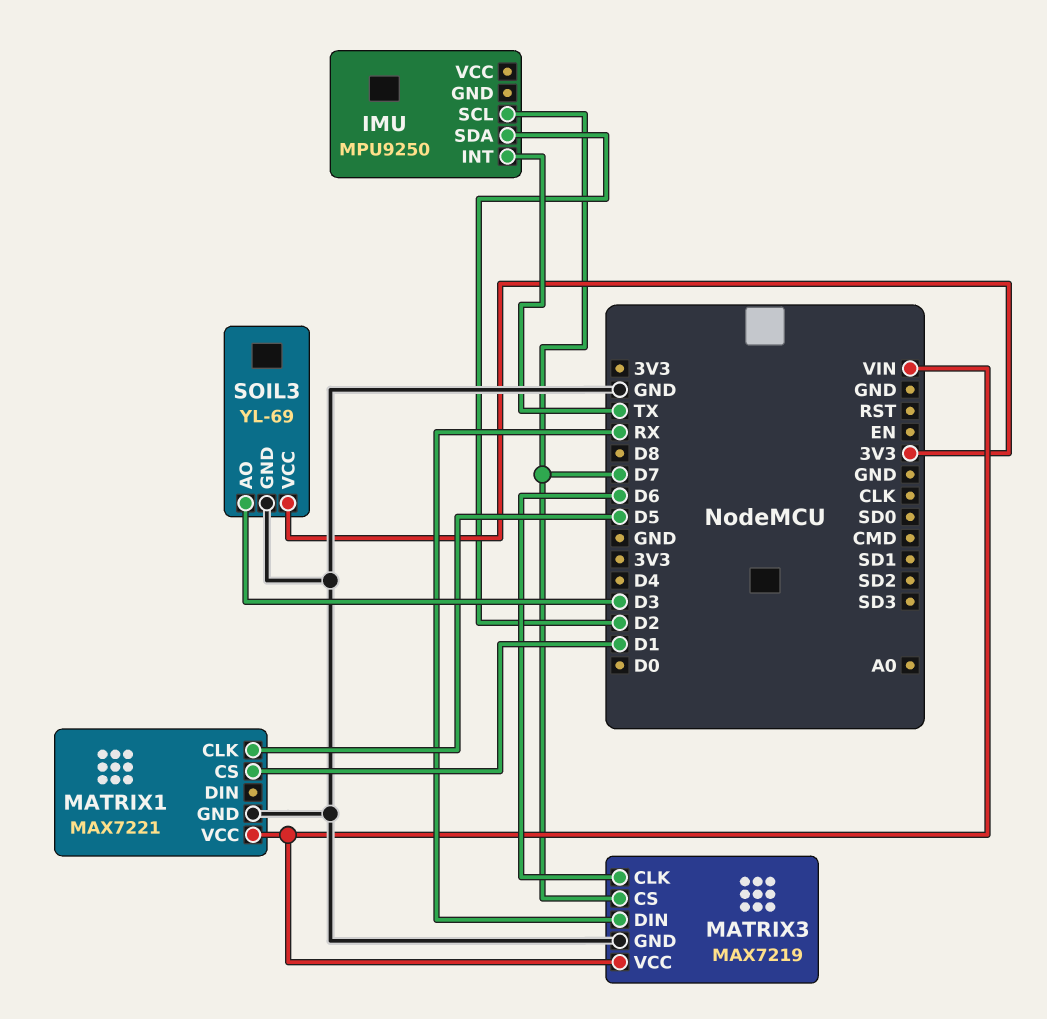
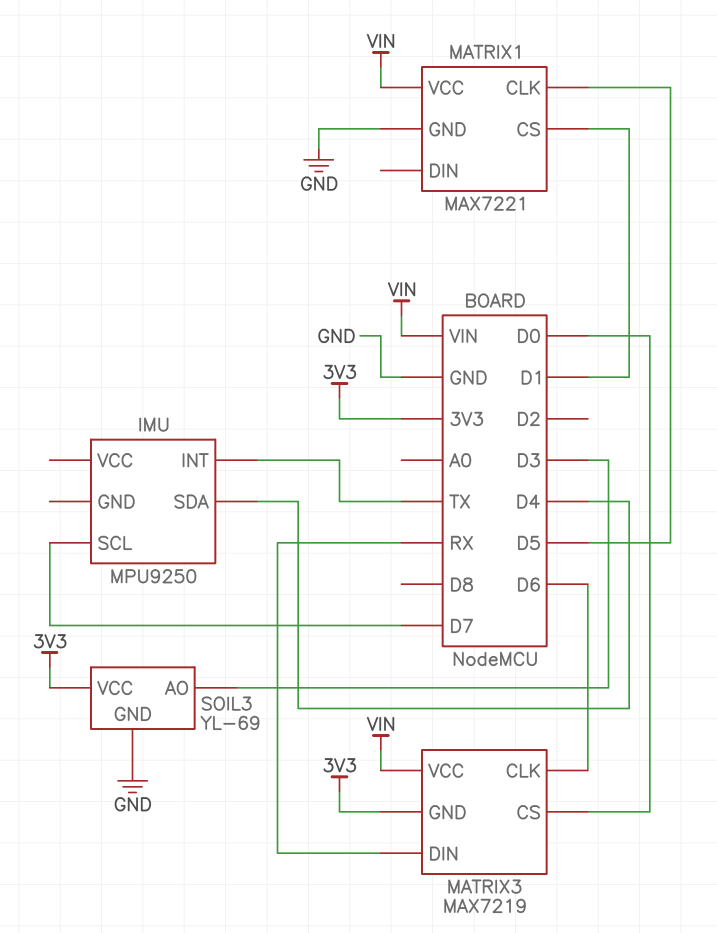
IMU pin SDA: D2 -> D4
MATRIX3 pin CS: D7 -> D0
MATRIX3 pin GND: GND -> 3V3

